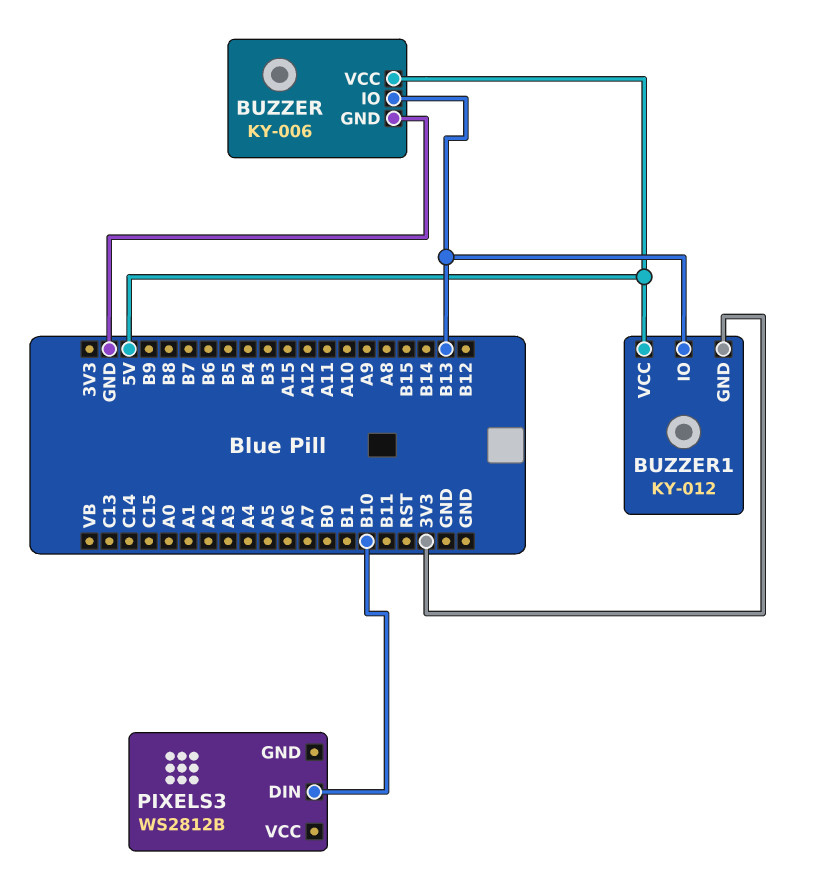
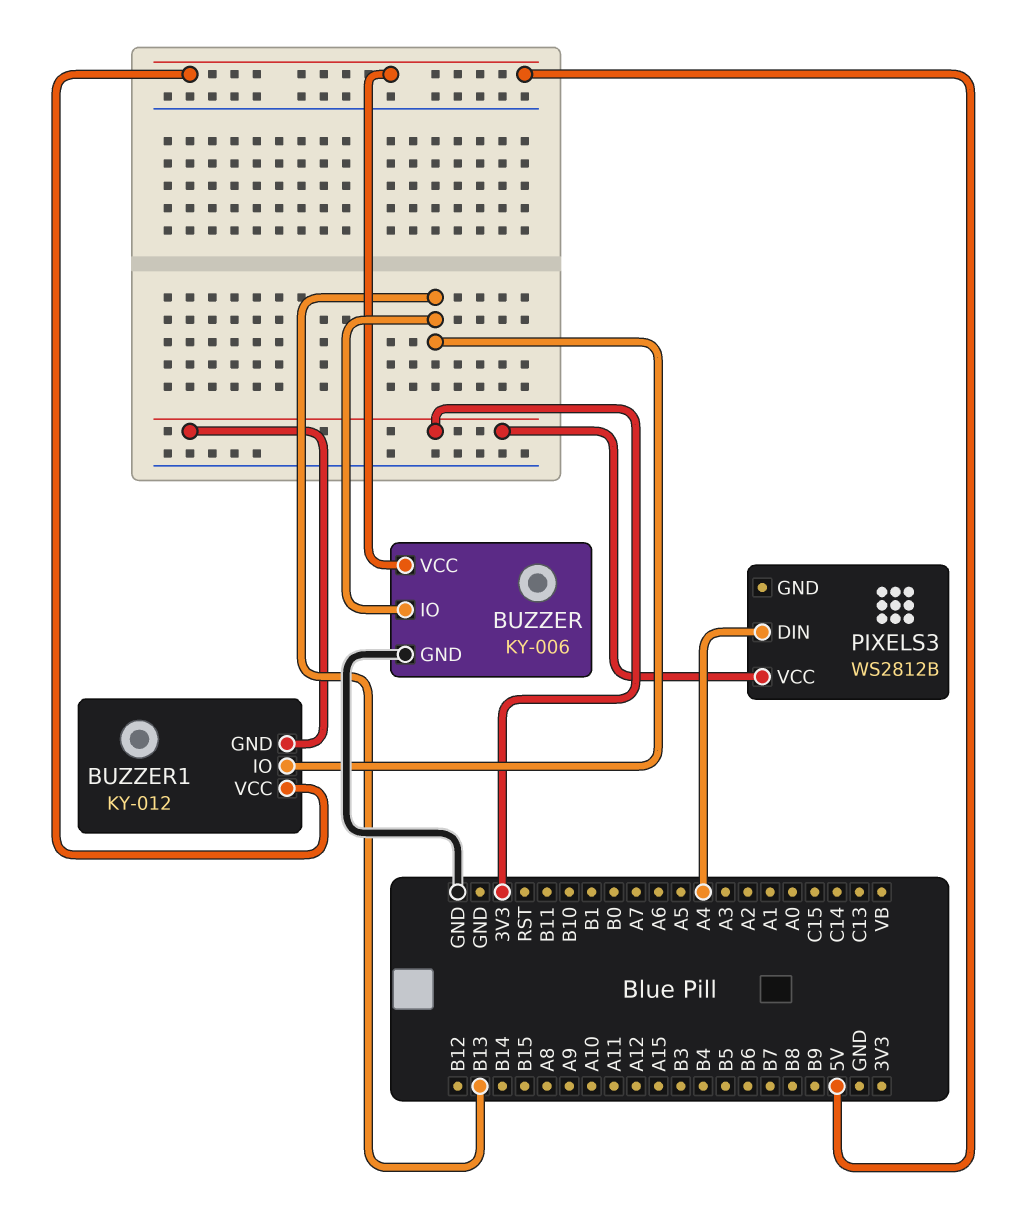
PIXELS3 pin DIN: B10 -> A4
PIXELS3 pin VCC: none -> 3V3

